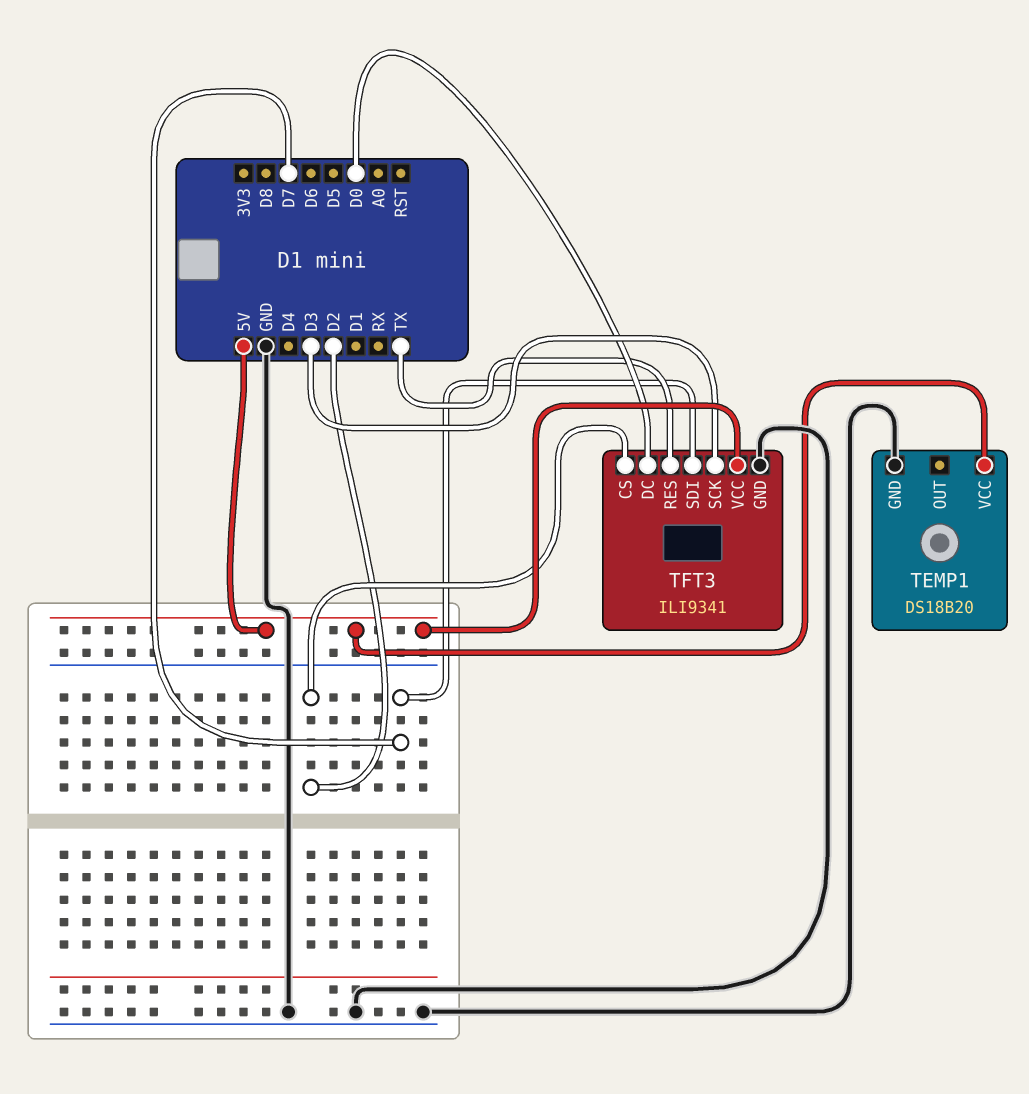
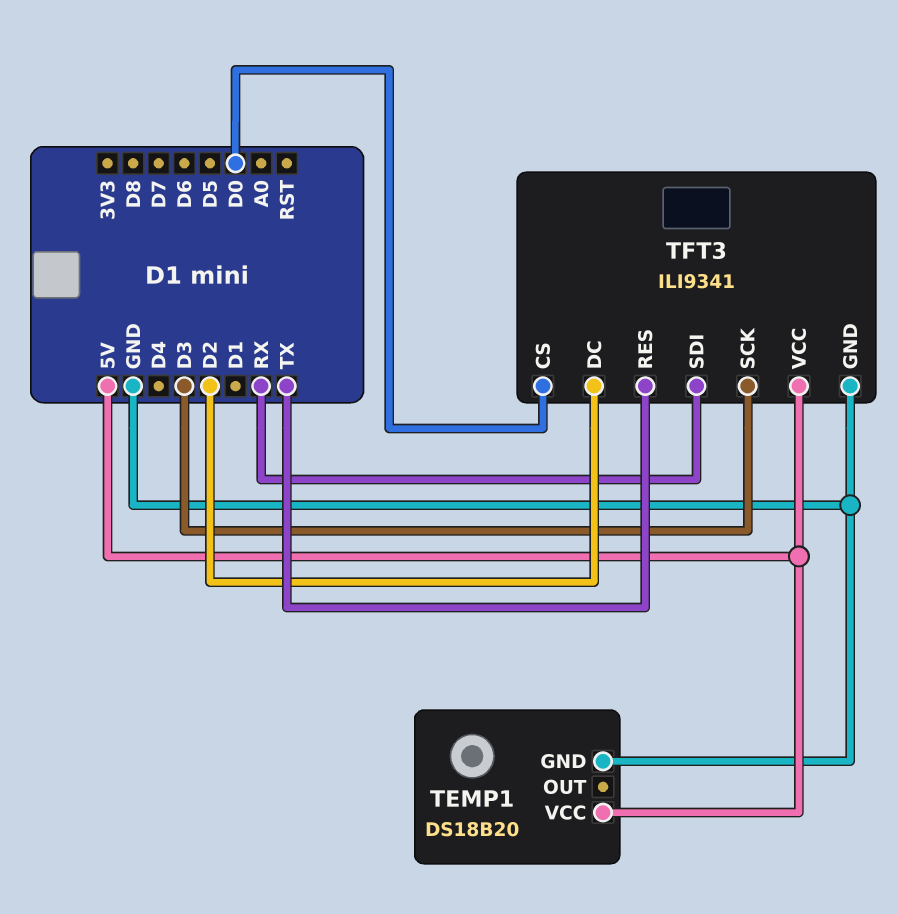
TFT3 pin CS: D2 -> D0
TFT3 pin DC: D0 -> D2
TFT3 pin SDI: D7 -> RX

